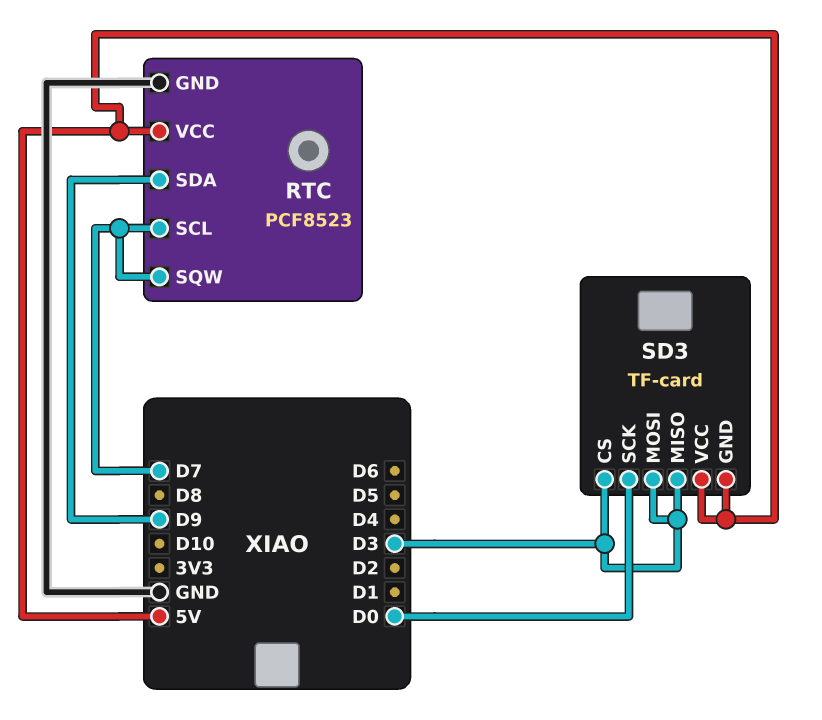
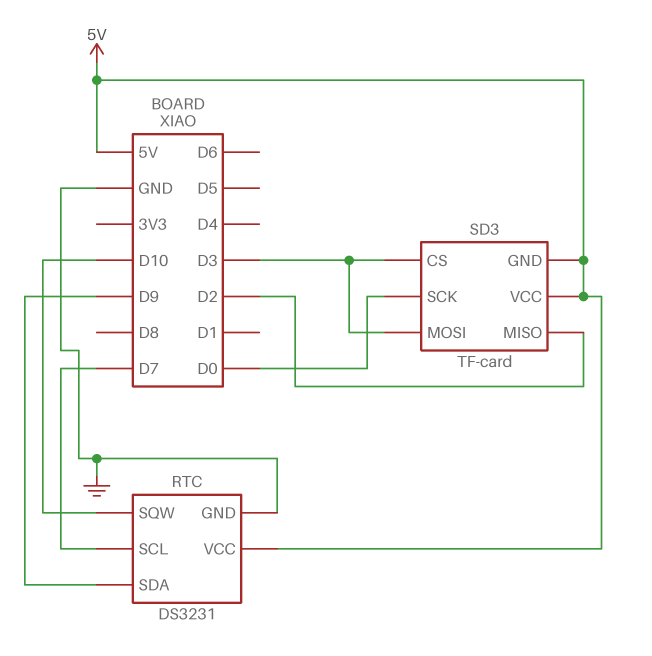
RTC: PCF8523 -> DS3231
RTC pin SQW: D7 -> D10
SD3 pin MISO: D3 -> D2

